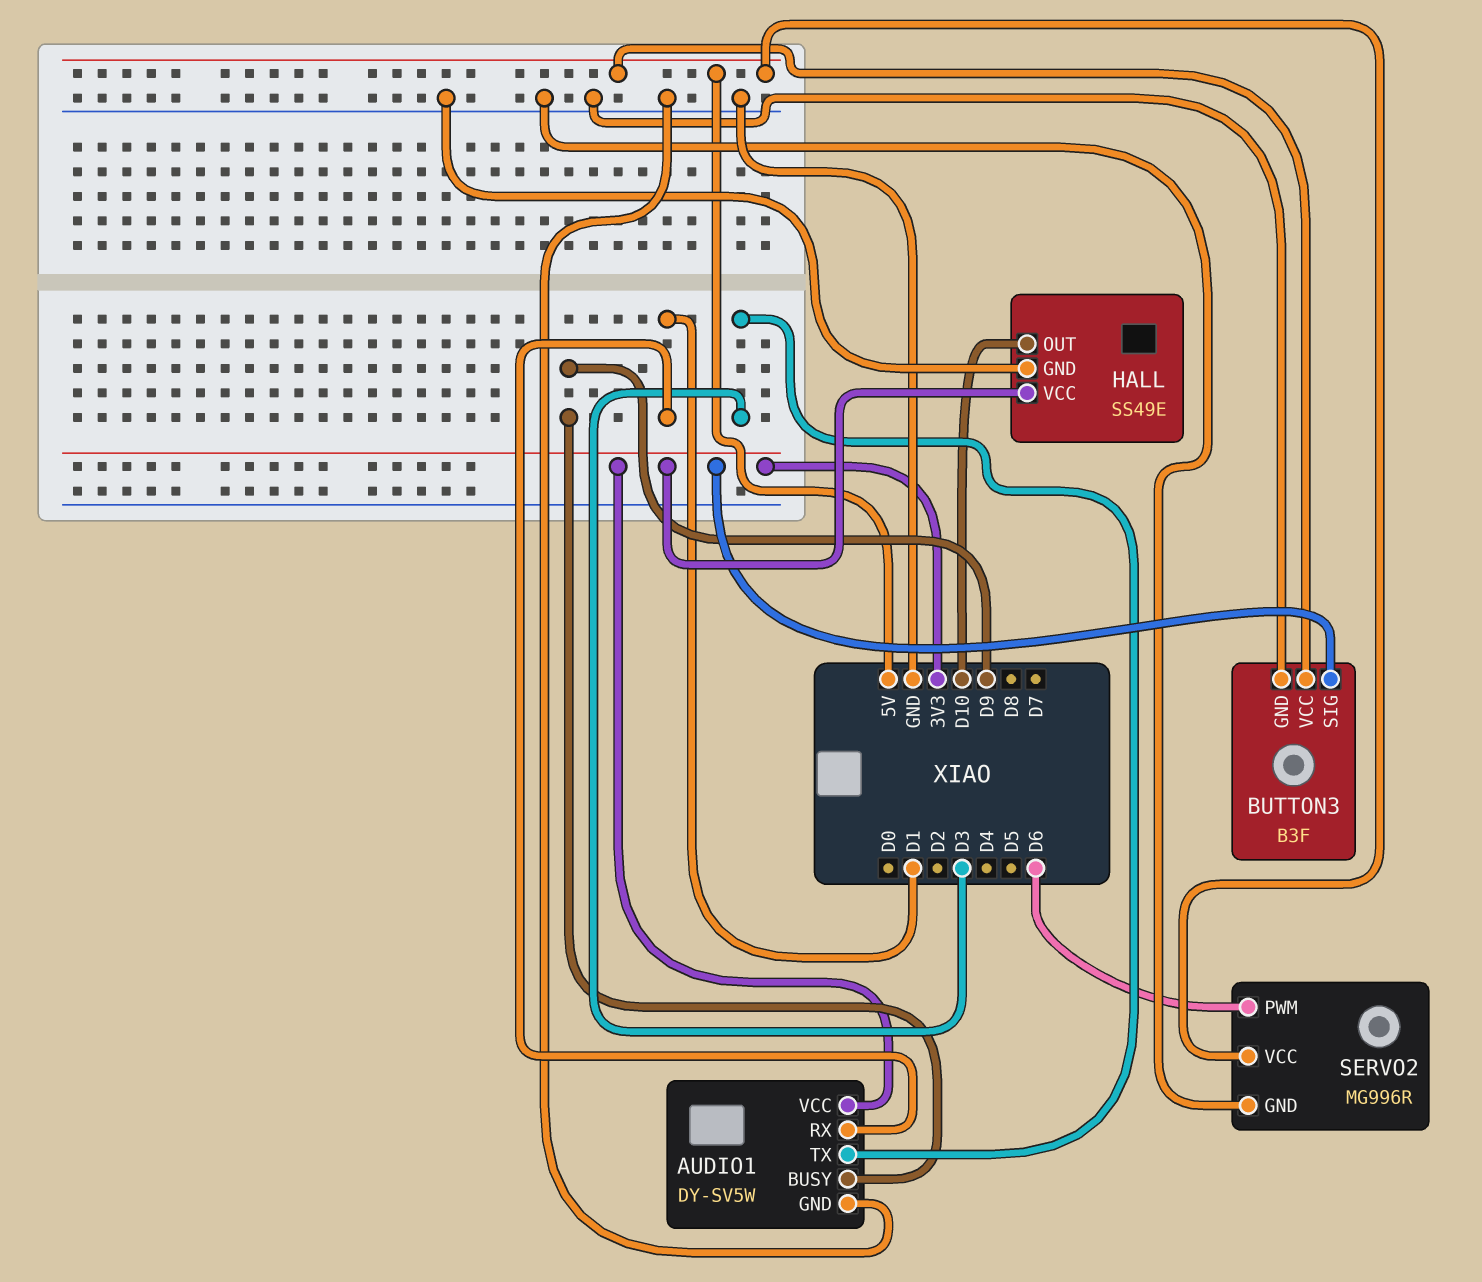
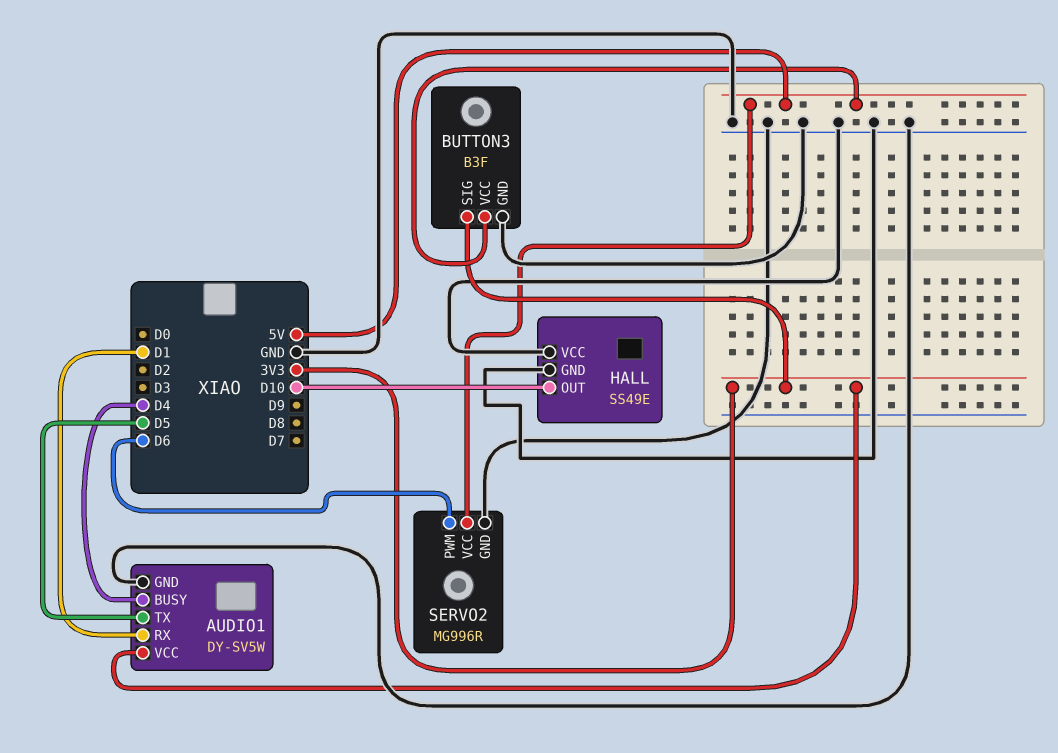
AUDIO1 pin BUSY: D9 -> D4
AUDIO1 pin TX: D3 -> D5
HALL pin VCC: 3V3 -> GND

